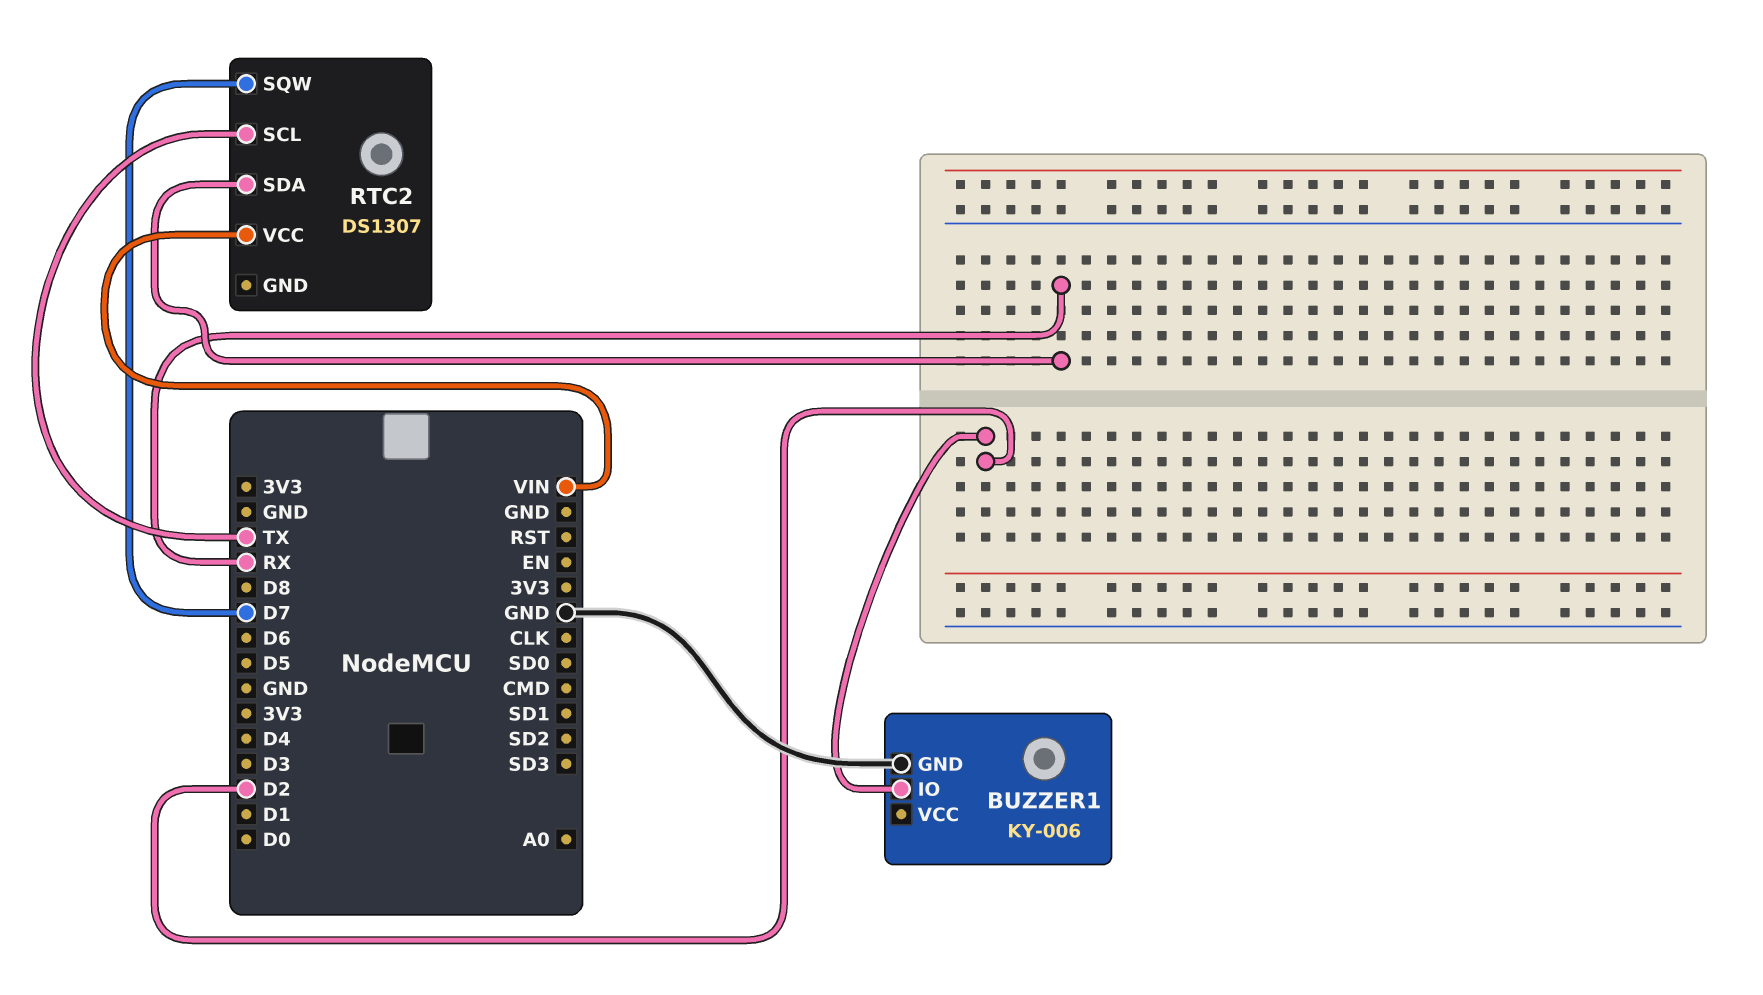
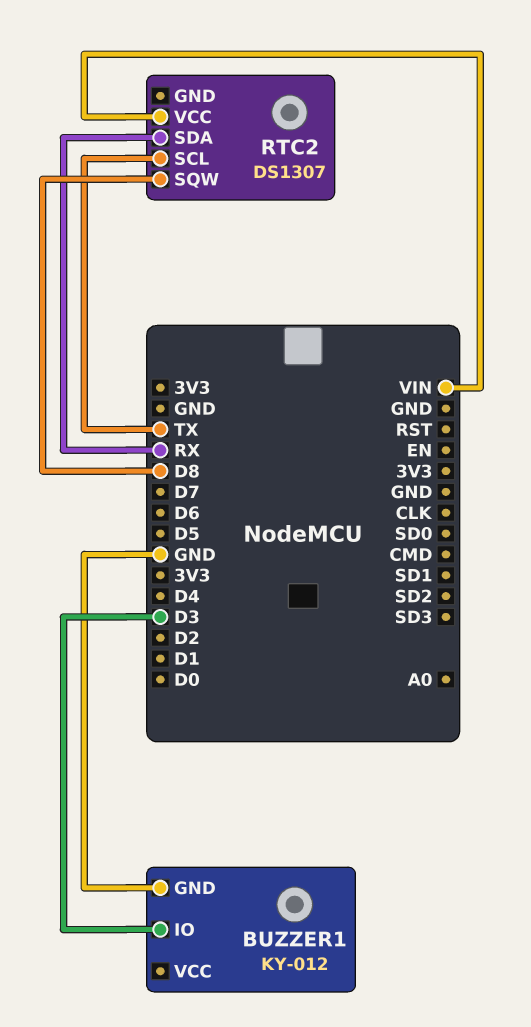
BUZZER1: KY-006 -> KY-012
BUZZER1 pin IO: D2 -> D3
RTC2 pin SQW: D7 -> D8

